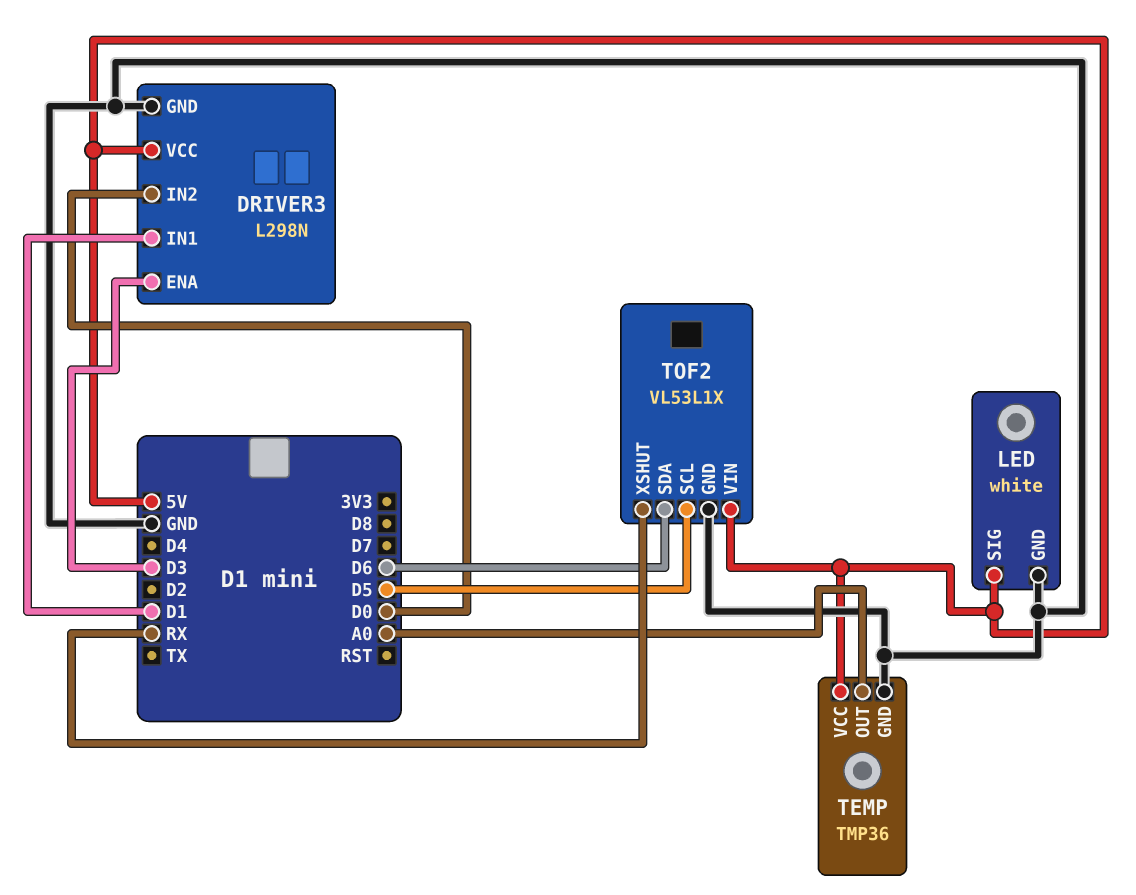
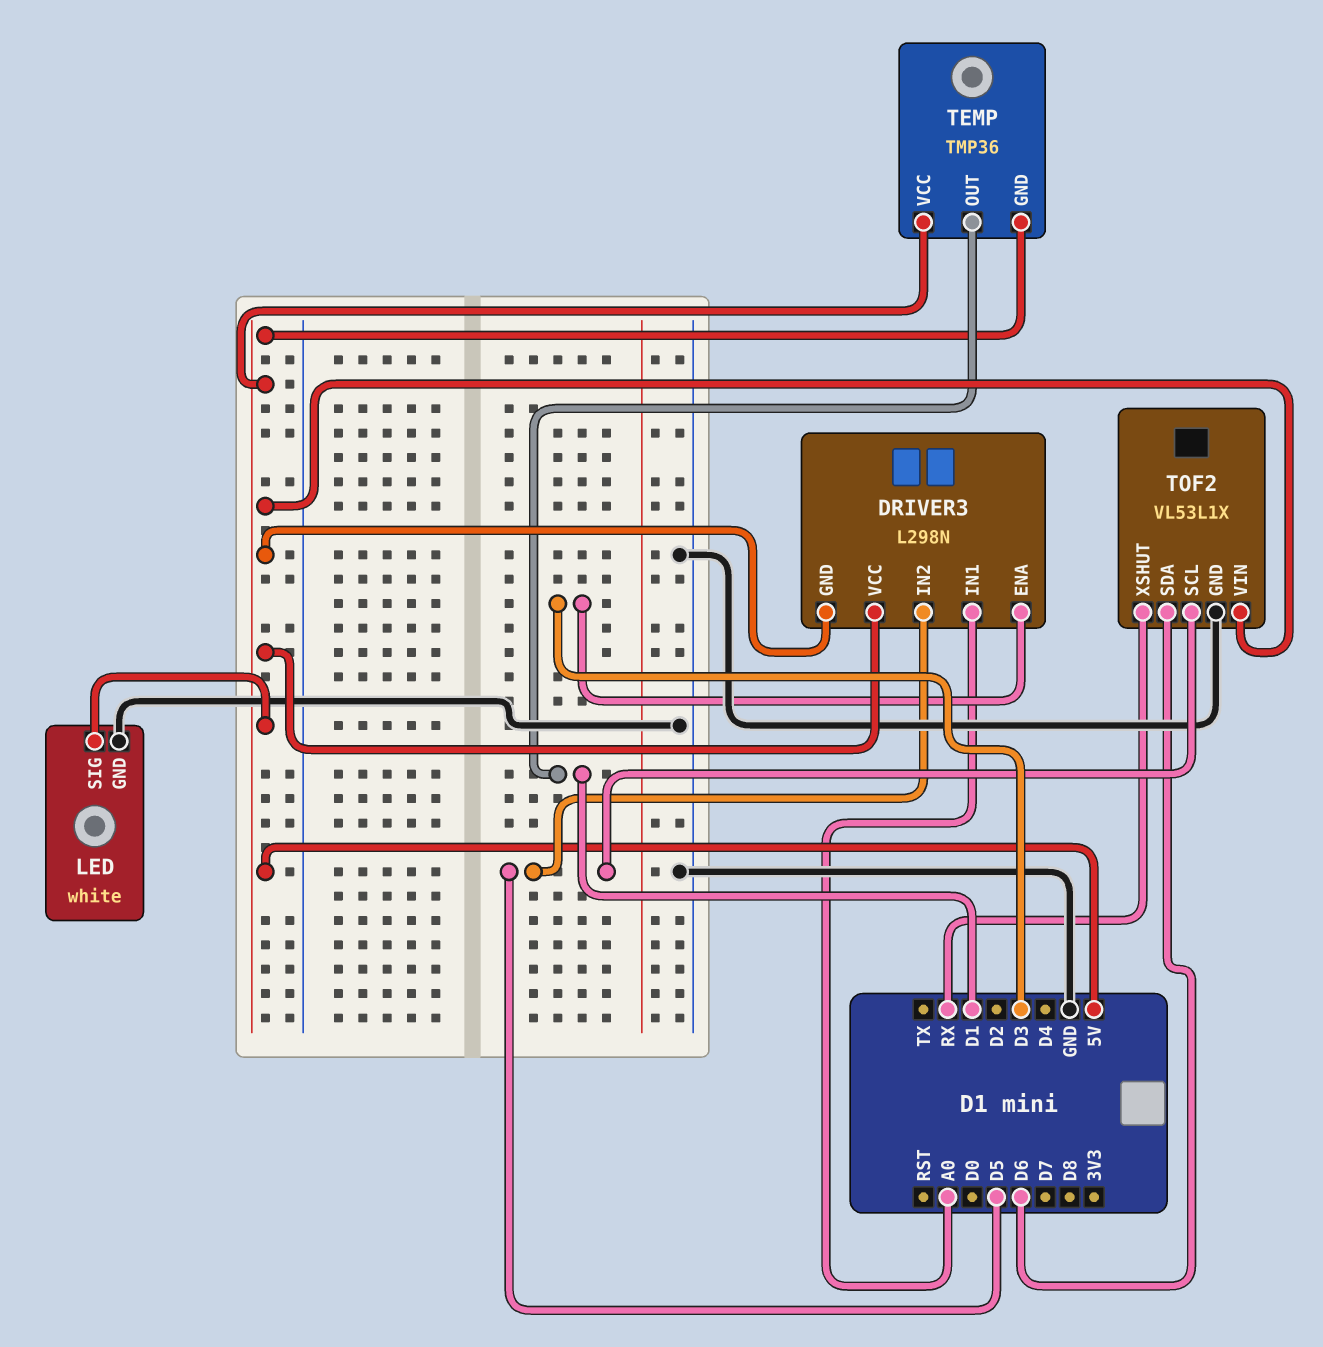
DRIVER3 pin GND: GND -> 5V
DRIVER3 pin IN1: D1 -> A0
DRIVER3 pin IN2: D0 -> D5
TEMP pin GND: GND -> 5V
TEMP pin OUT: A0 -> D1

